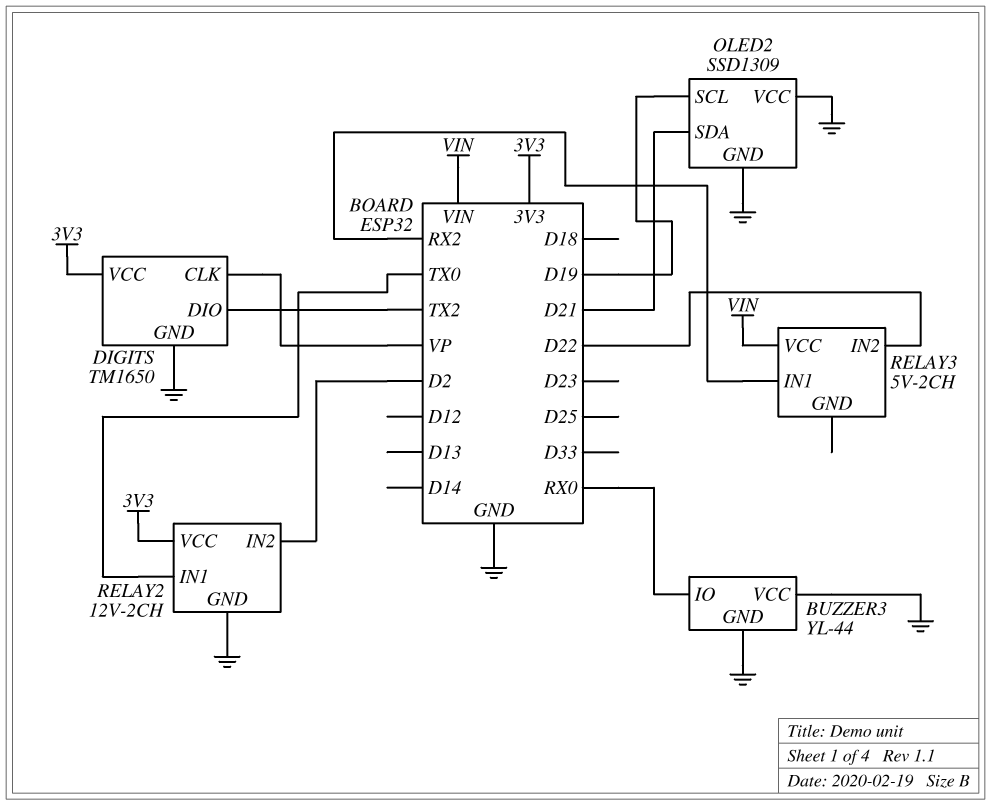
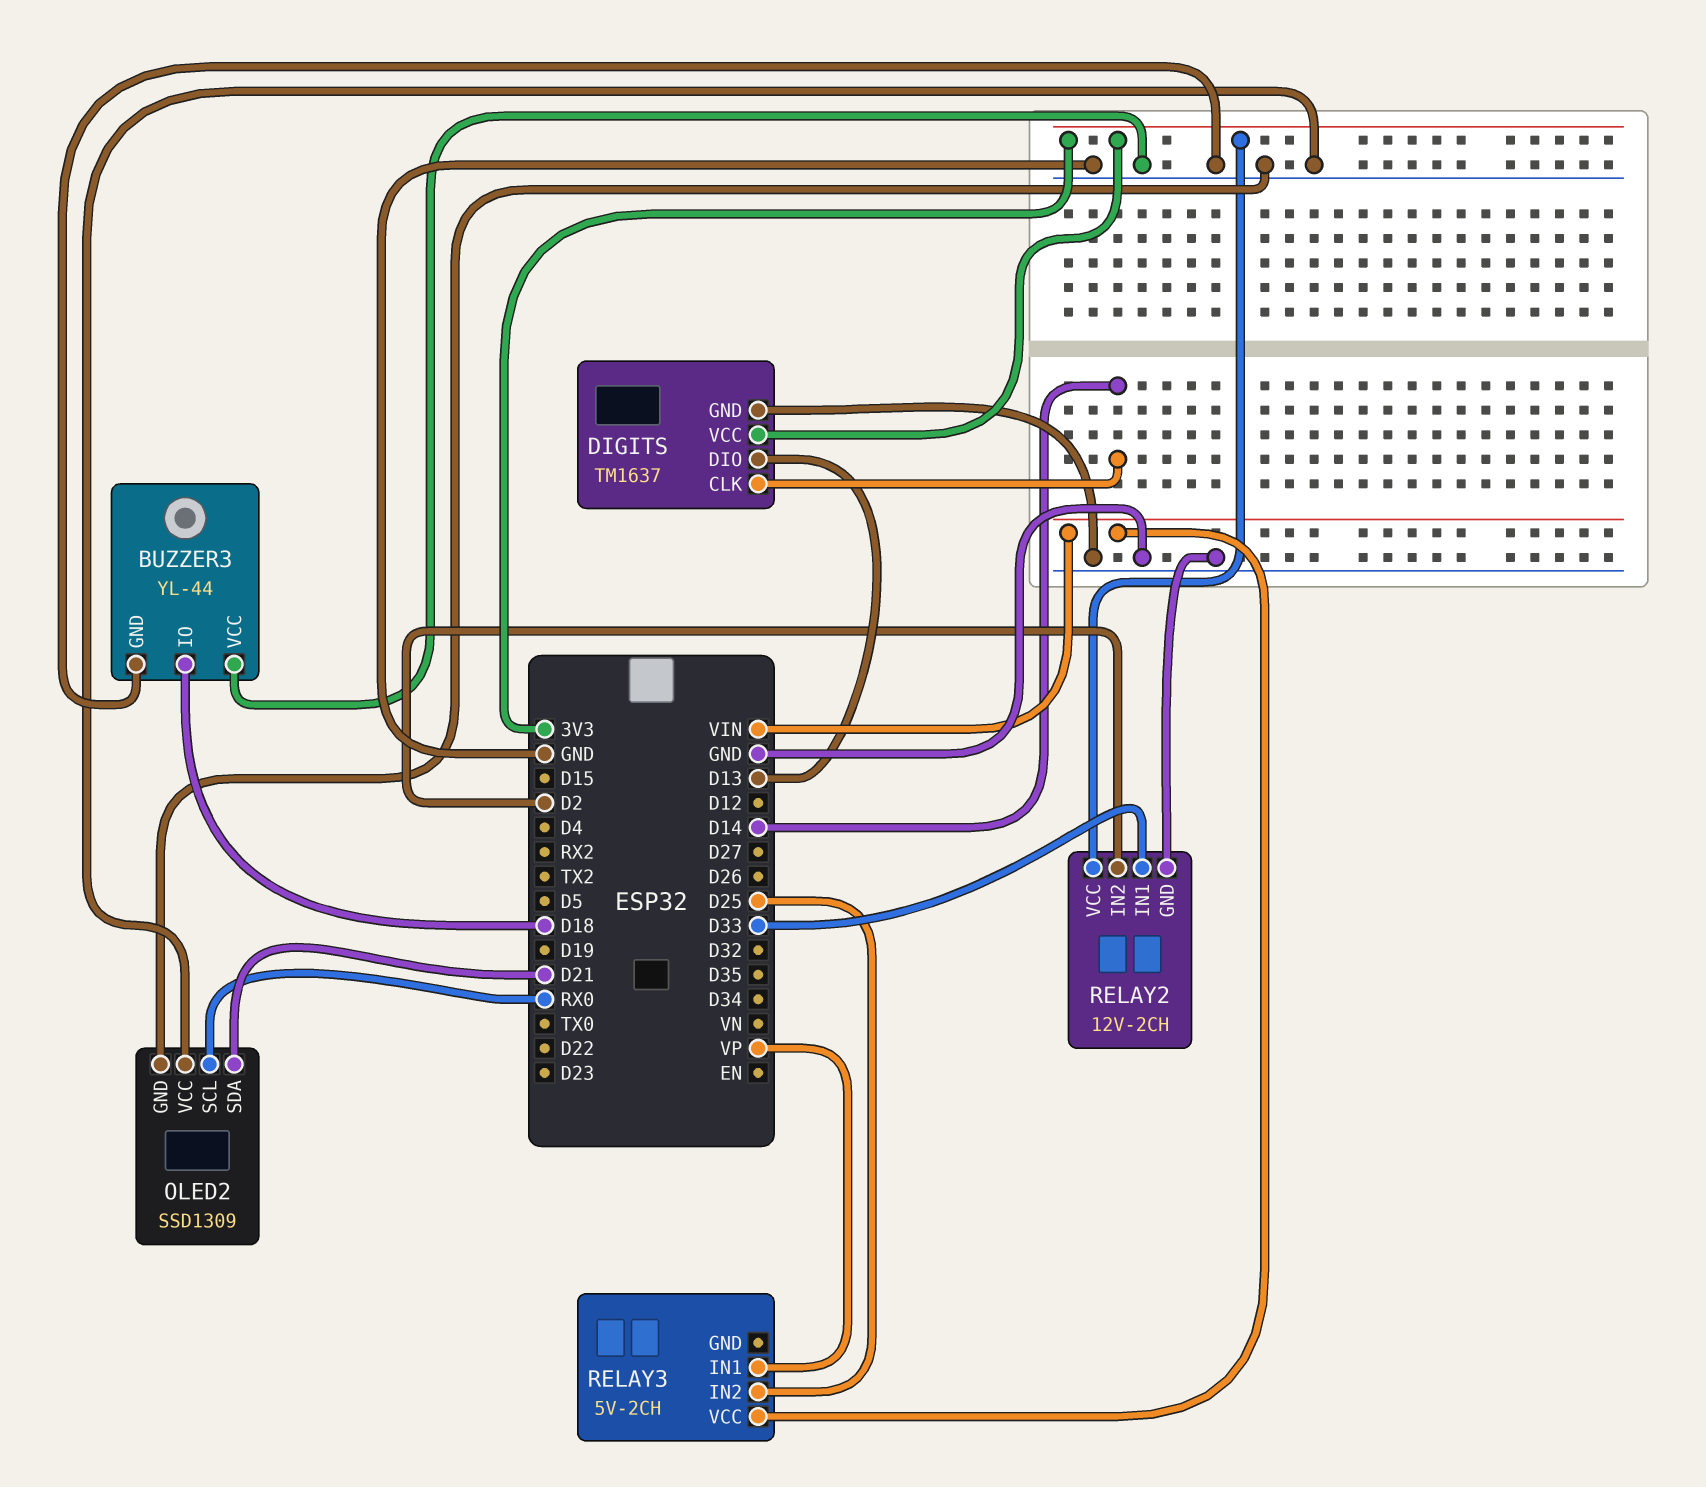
BUZZER3 pin IO: RX0 -> D18
DIGITS: TM1650 -> TM1637
DIGITS pin CLK: VP -> D14
DIGITS pin DIO: TX2 -> D13
OLED2 pin SCL: D19 -> RX0
RELAY2 pin IN1: TX0 -> D33
RELAY3 pin IN1: RX2 -> VP
RELAY3 pin IN2: D22 -> D25

